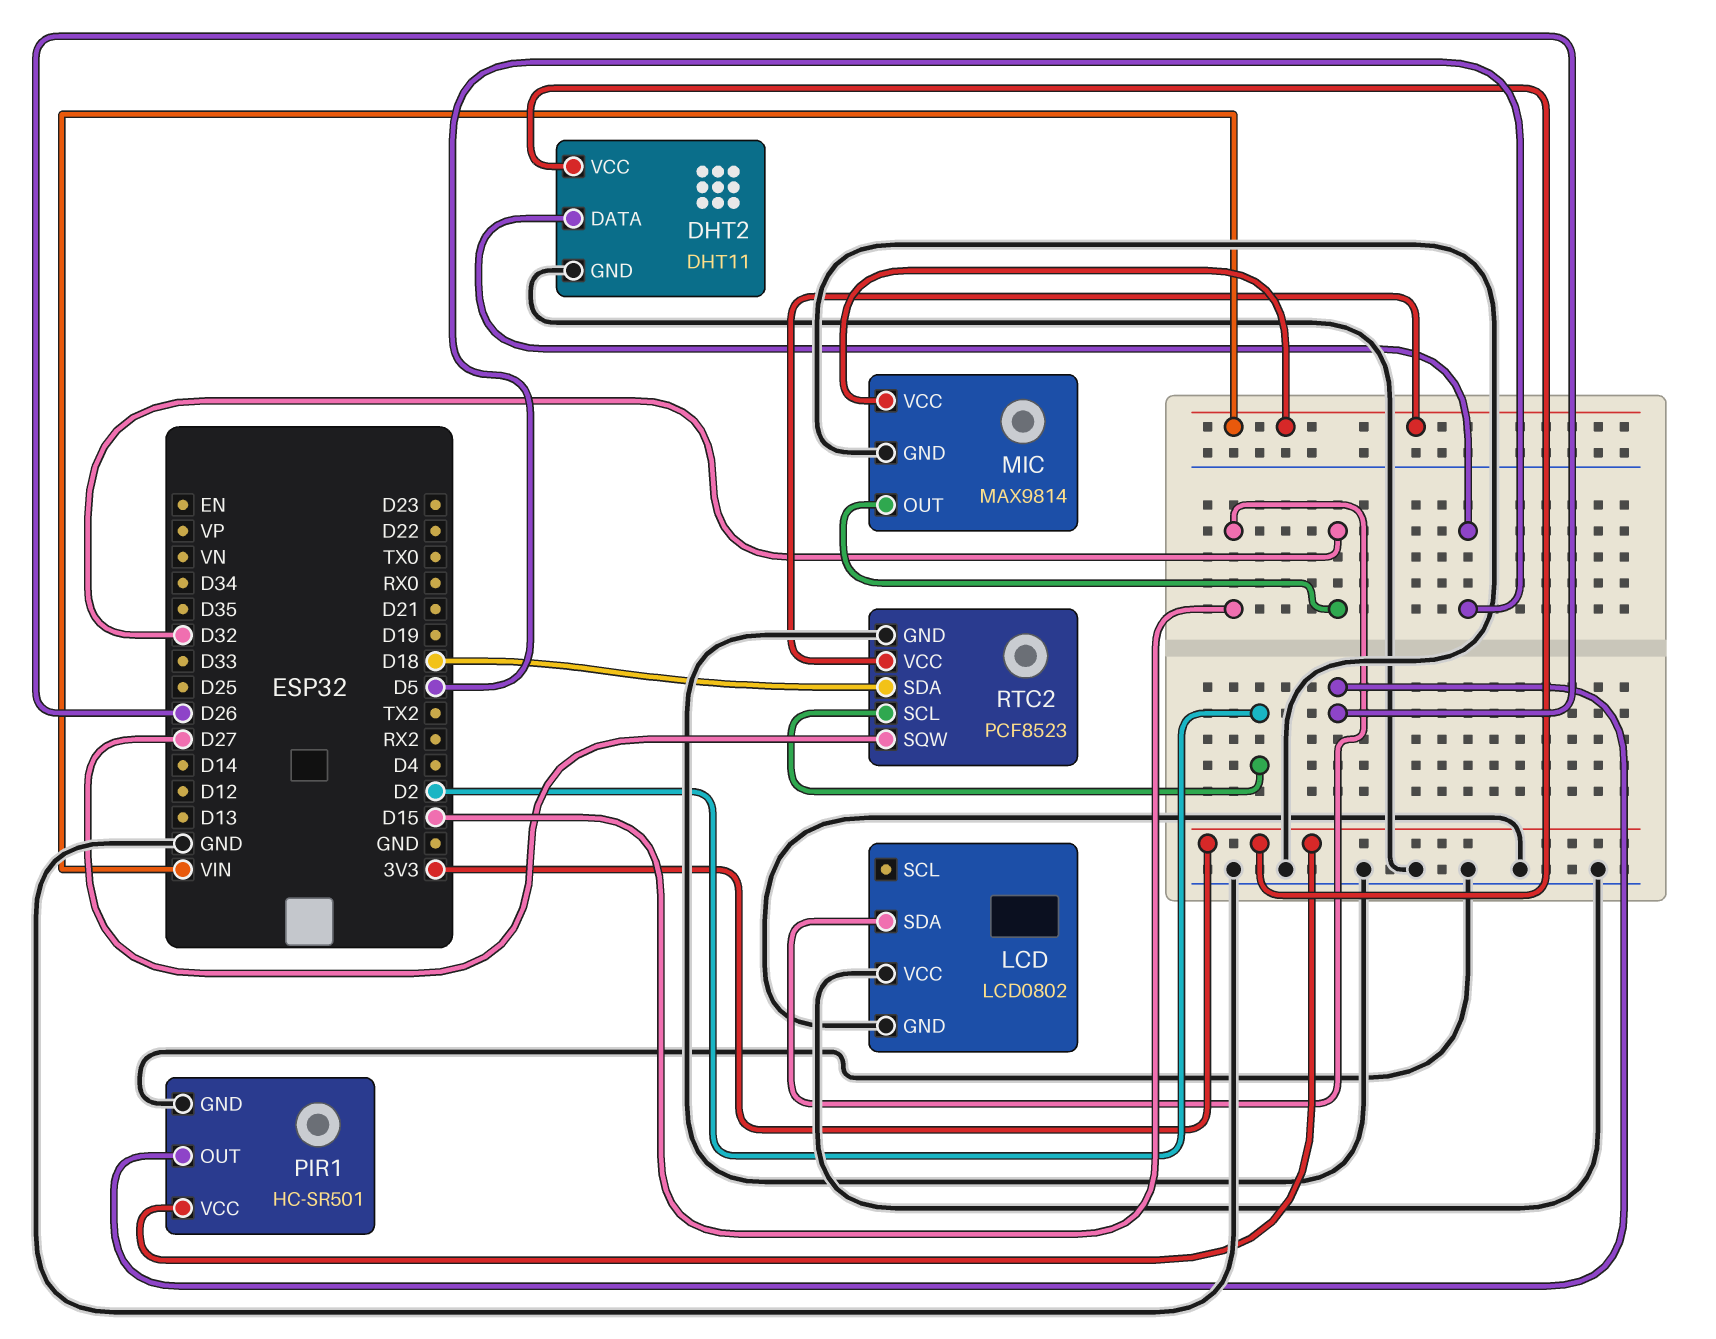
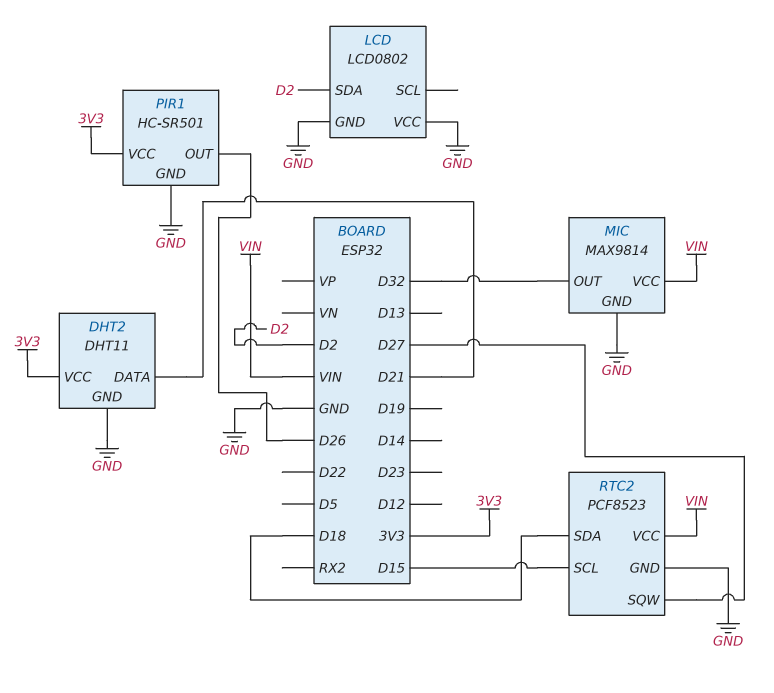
DHT2 pin DATA: D5 -> D21
LCD pin SDA: D15 -> D2
RTC2 pin SCL: D2 -> D15

